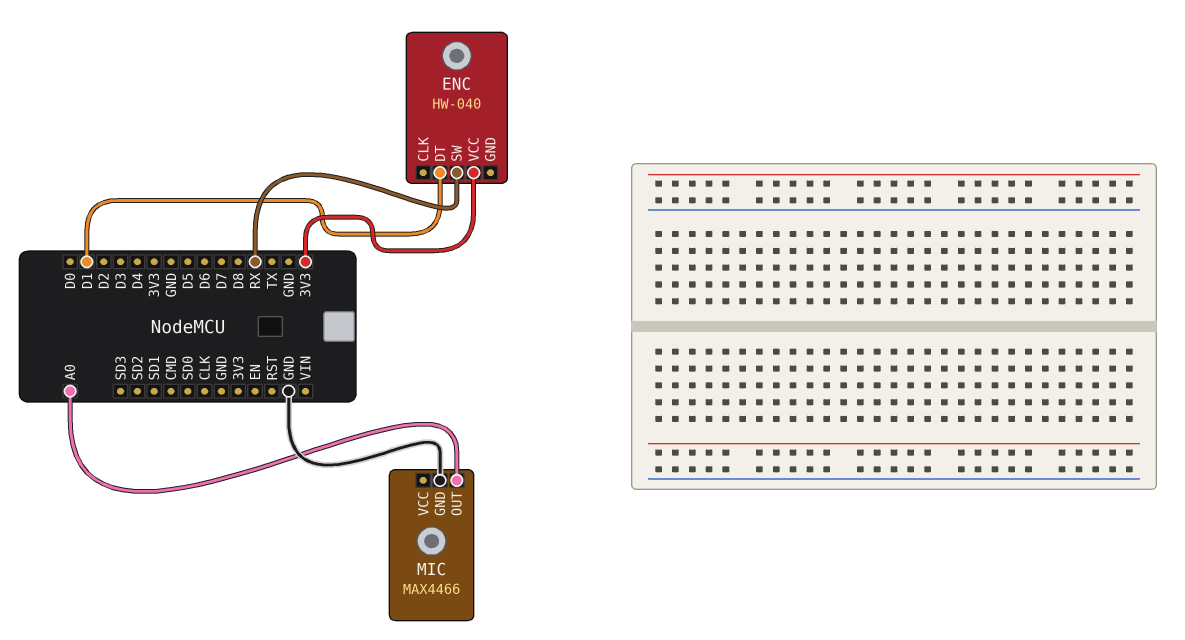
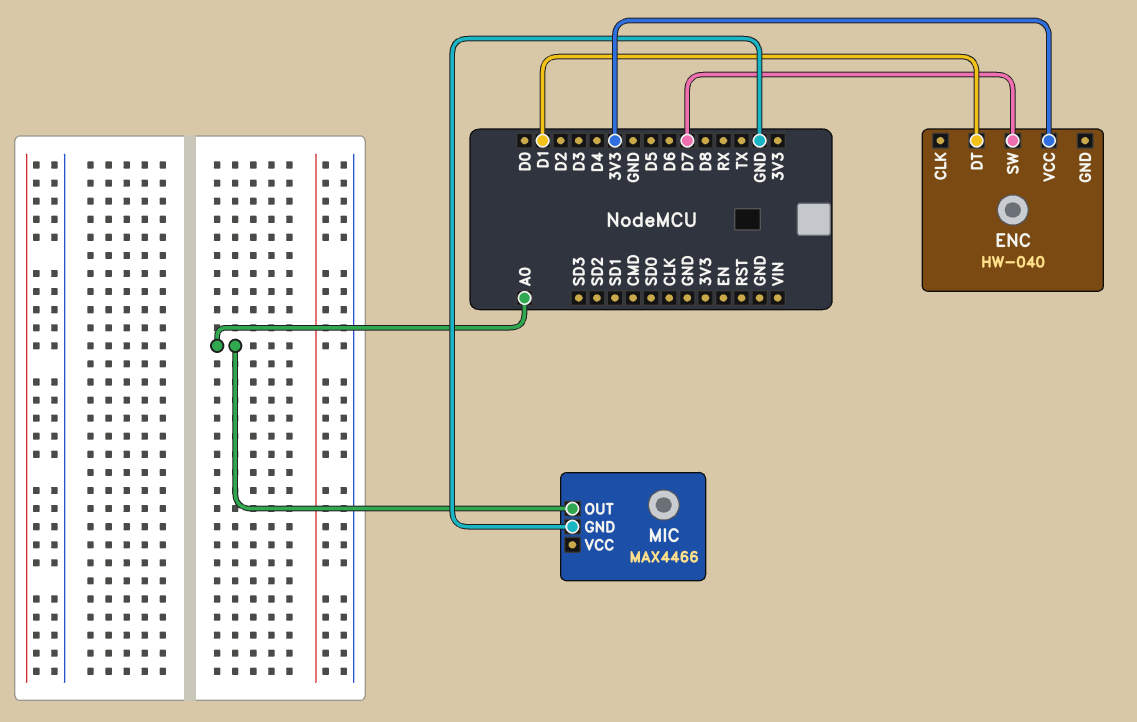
ENC pin SW: RX -> D7

